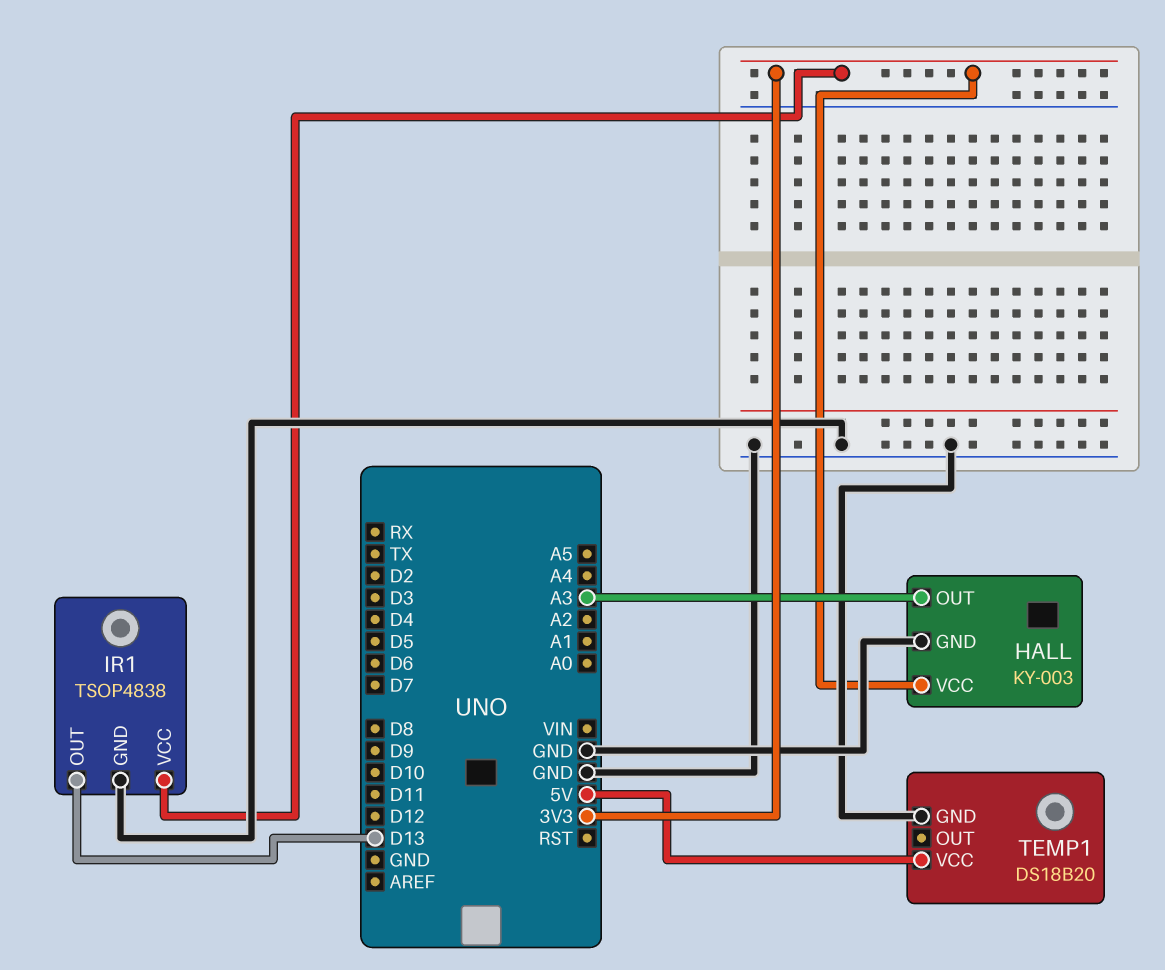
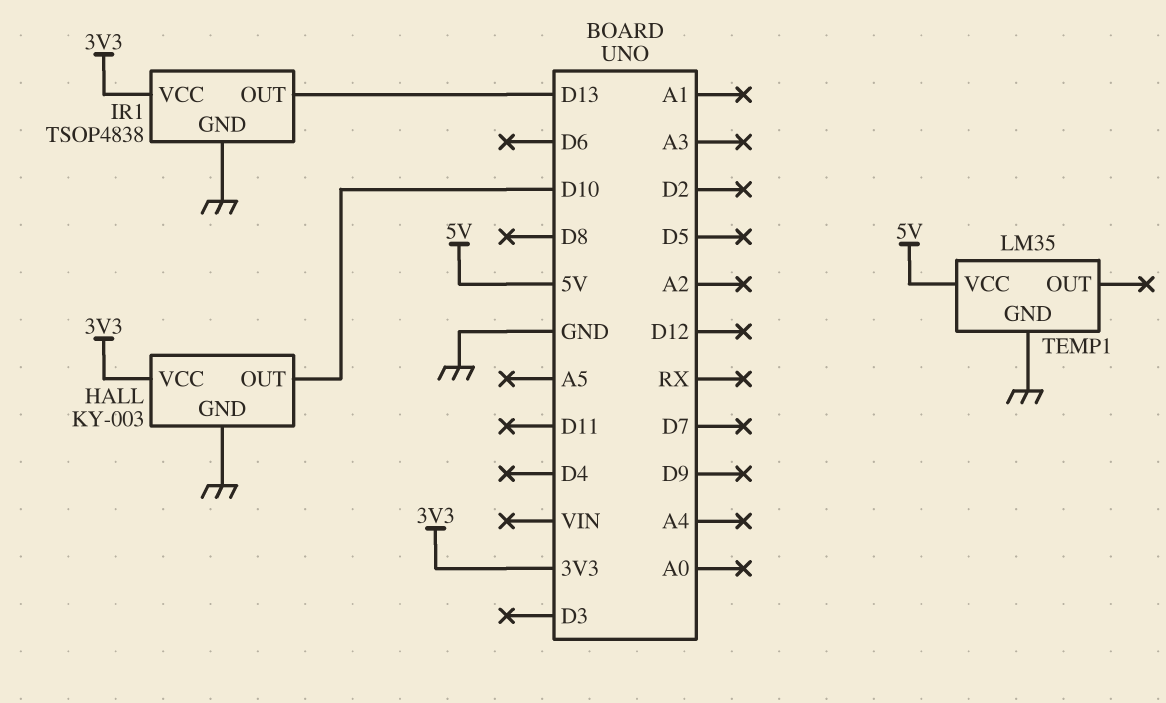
HALL pin OUT: A3 -> D10
TEMP1: DS18B20 -> LM35

